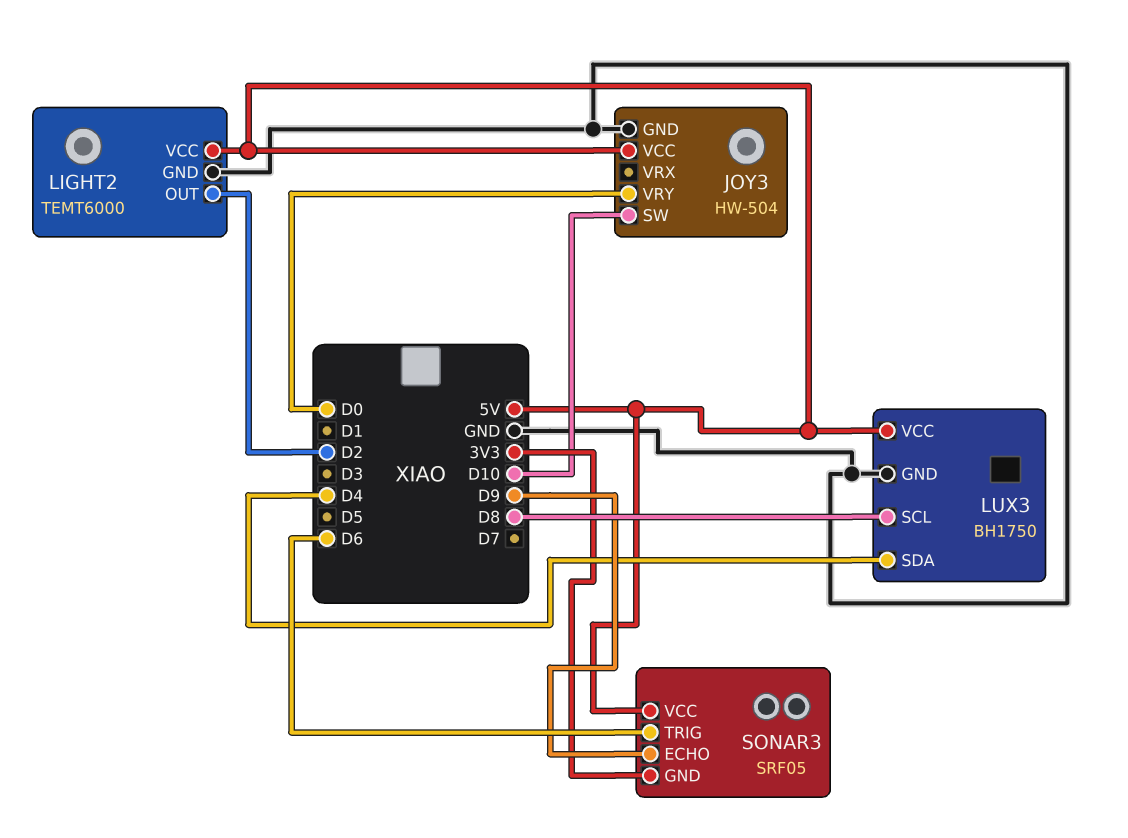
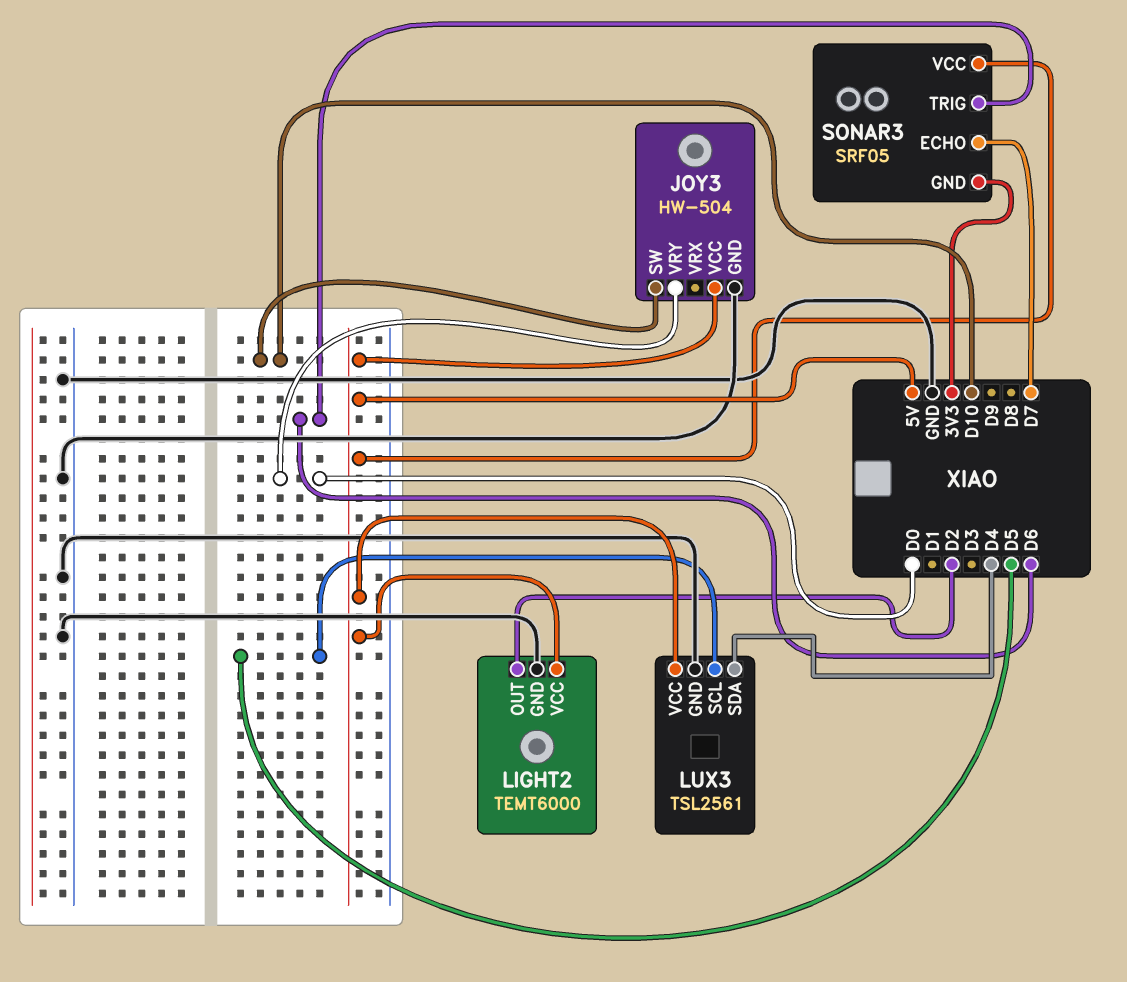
LUX3: BH1750 -> TSL2561
LUX3 pin SCL: D8 -> D5
SONAR3 pin ECHO: D9 -> D7

